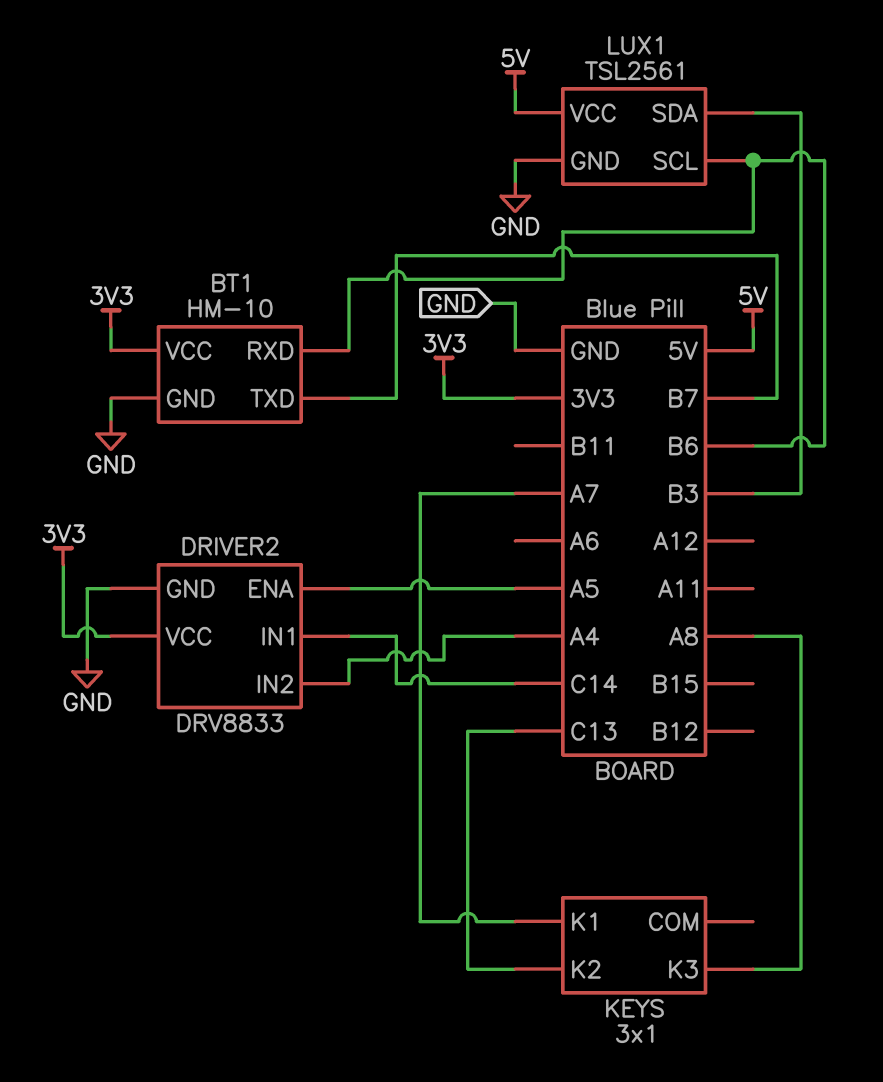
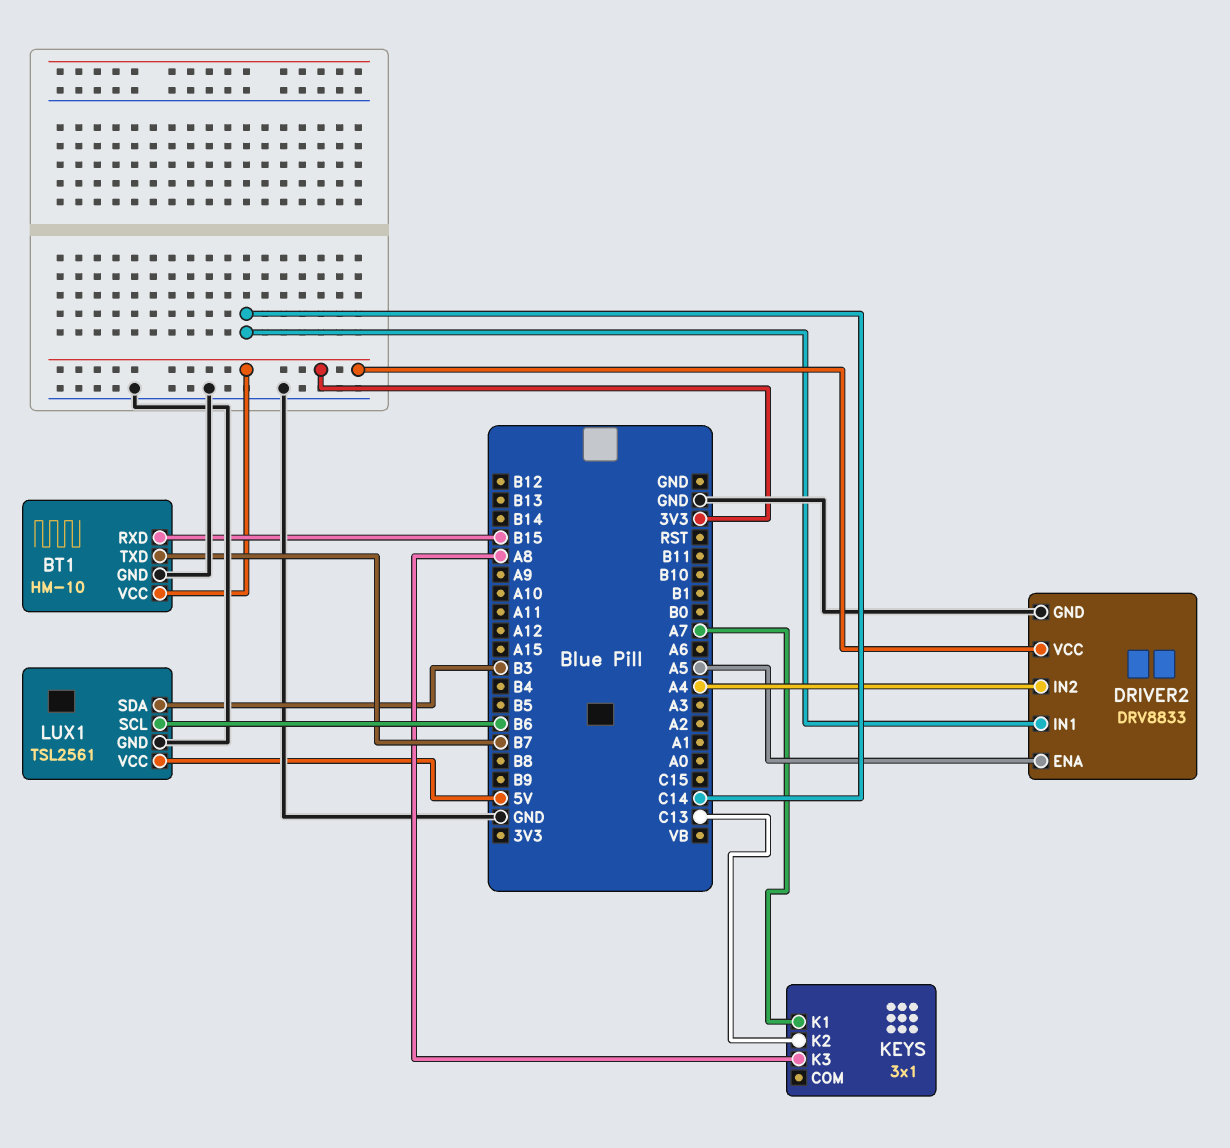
BT1 pin RXD: B6 -> B15

